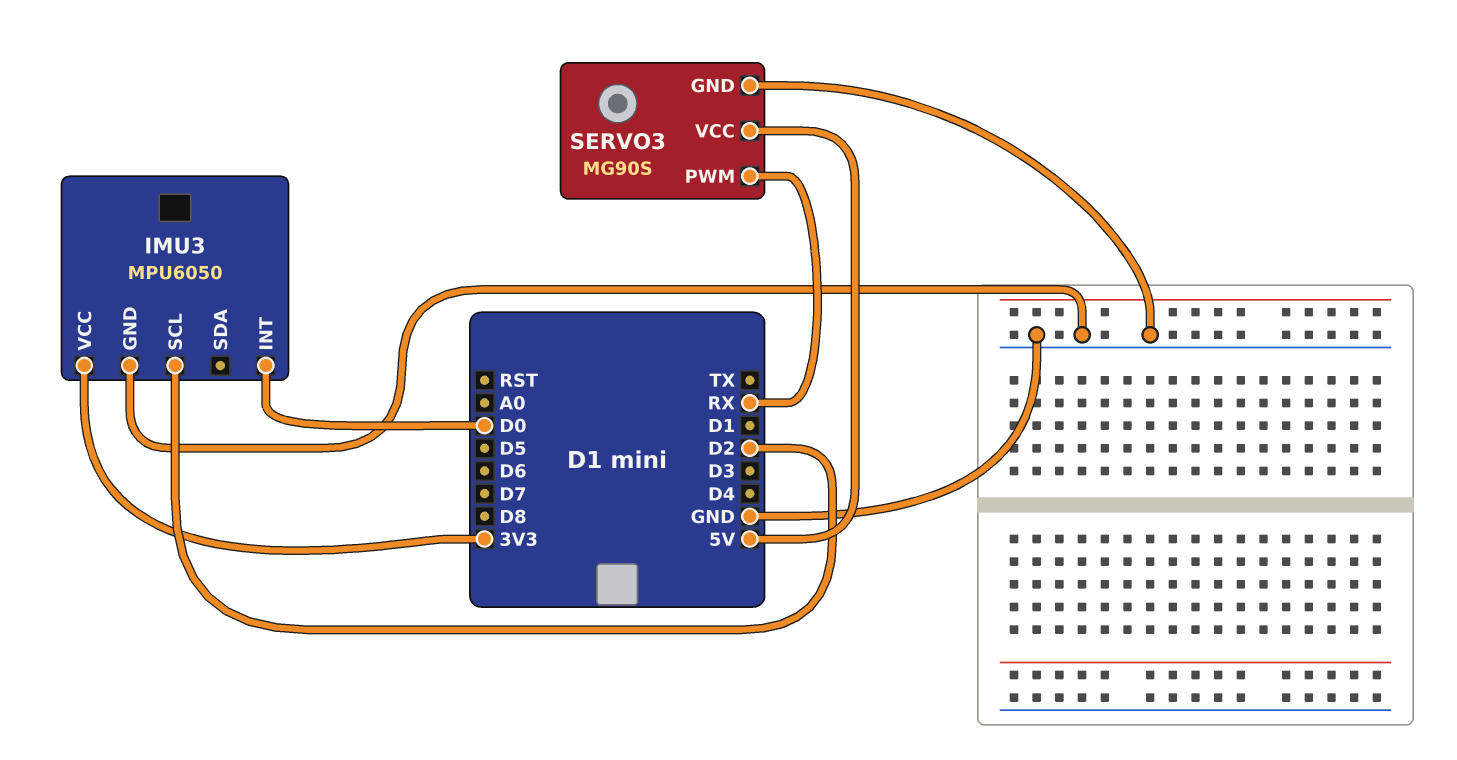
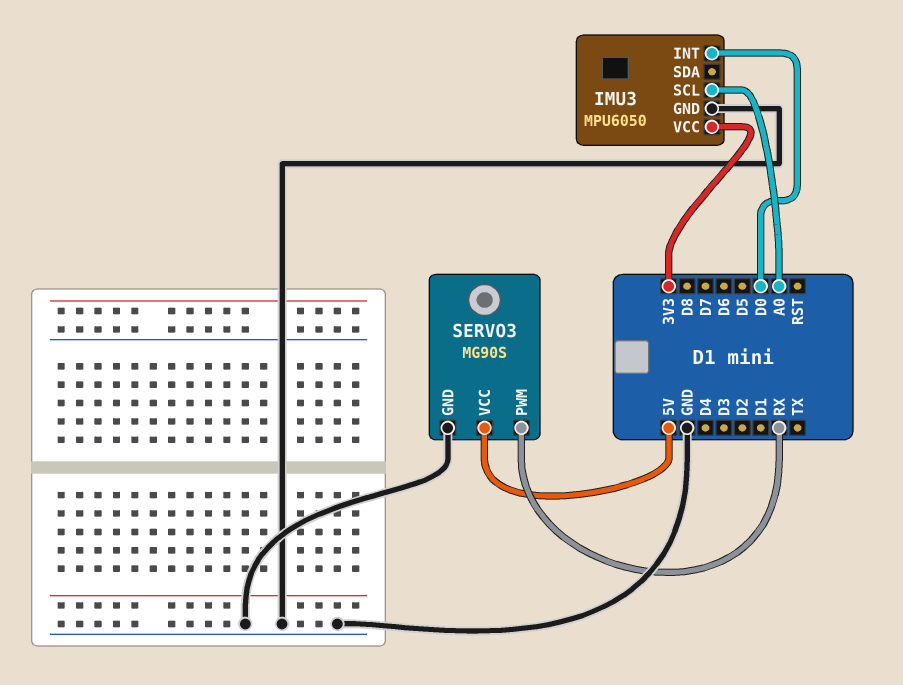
IMU3 pin SCL: D2 -> A0

